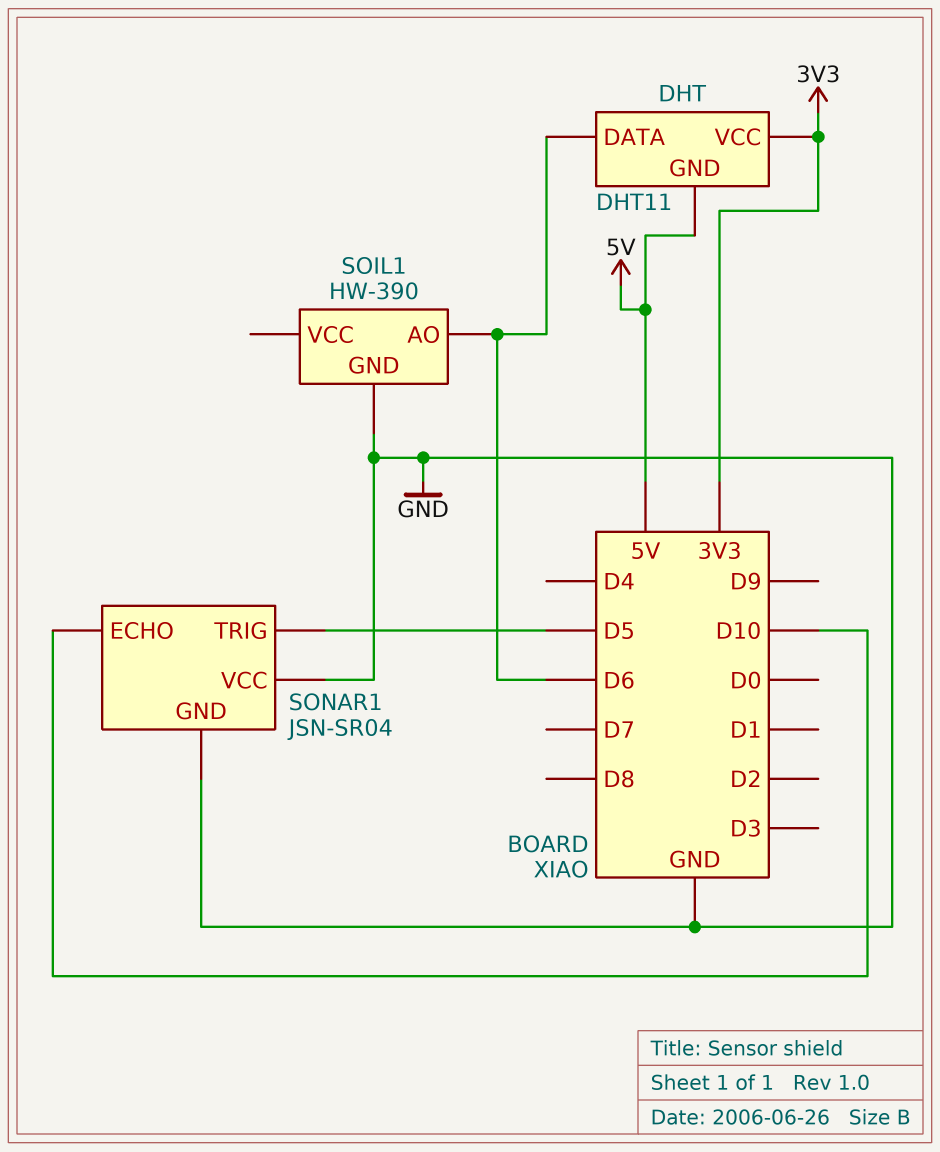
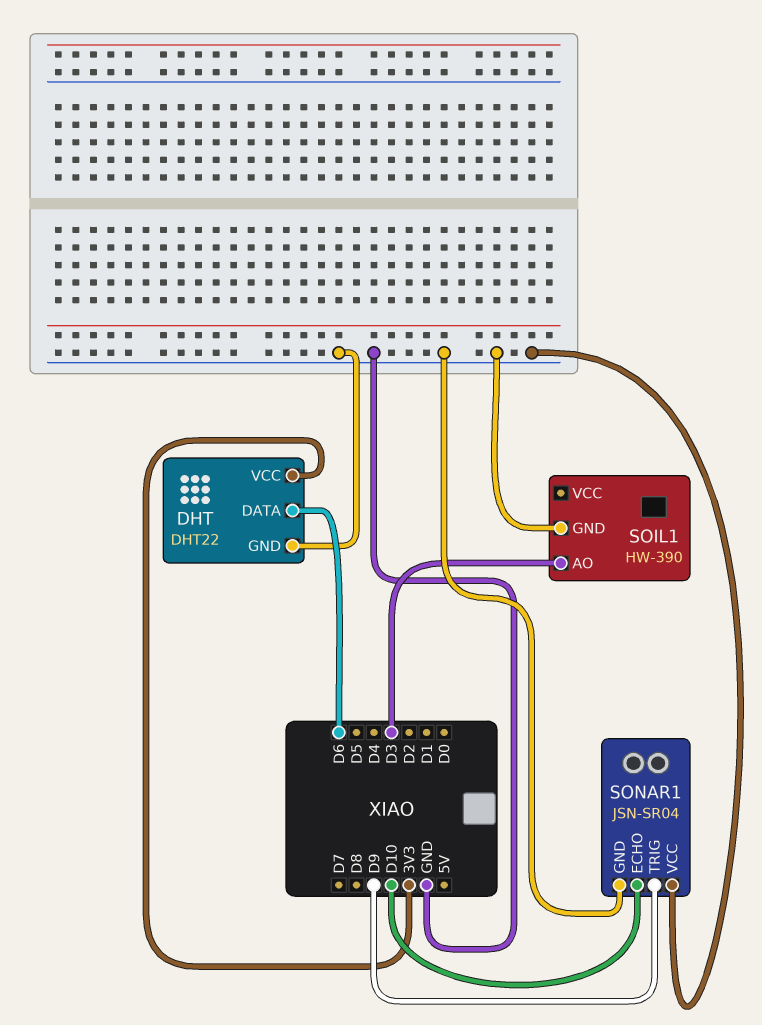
DHT: DHT11 -> DHT22
DHT pin GND: 5V -> GND
SOIL1 pin AO: D6 -> D3
SONAR1 pin TRIG: D5 -> D9

